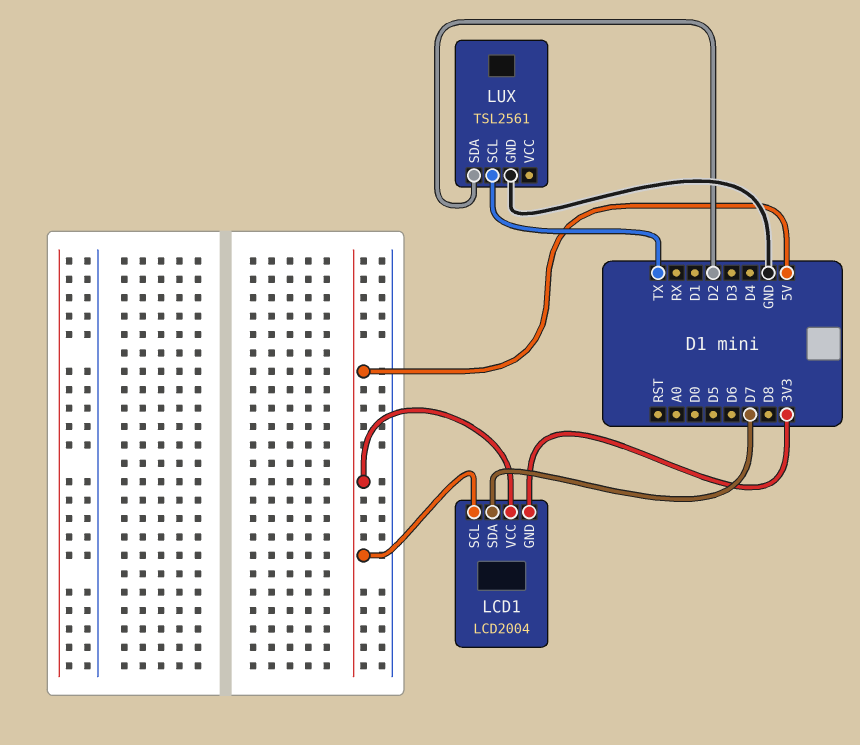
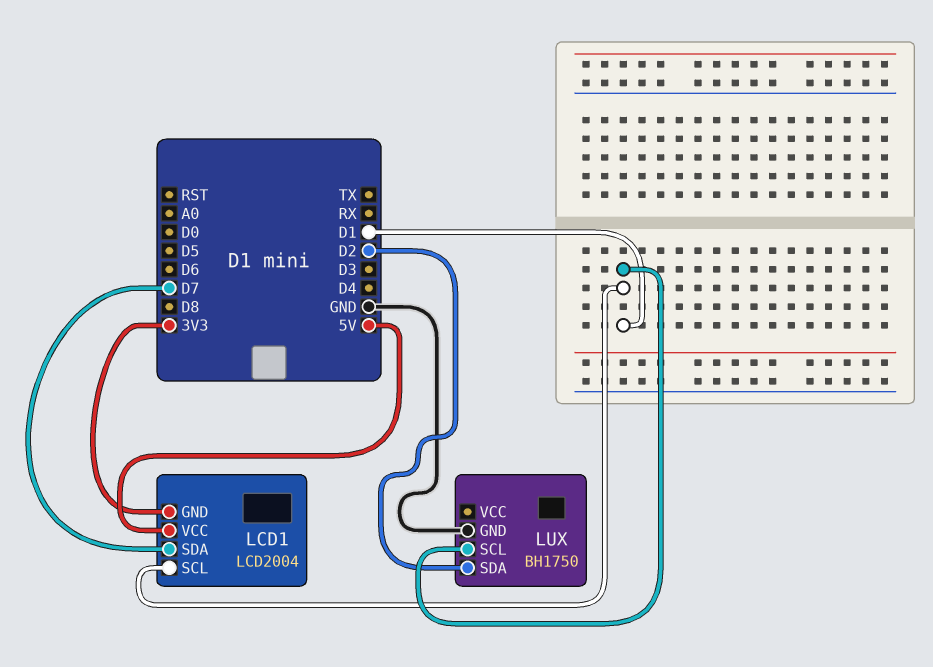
LCD1 pin SCL: 5V -> D1
LUX: TSL2561 -> BH1750
LUX pin SCL: TX -> D1

